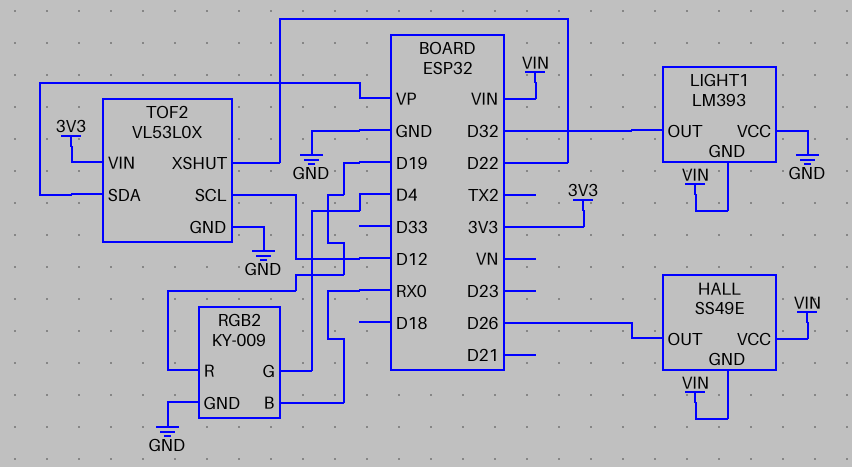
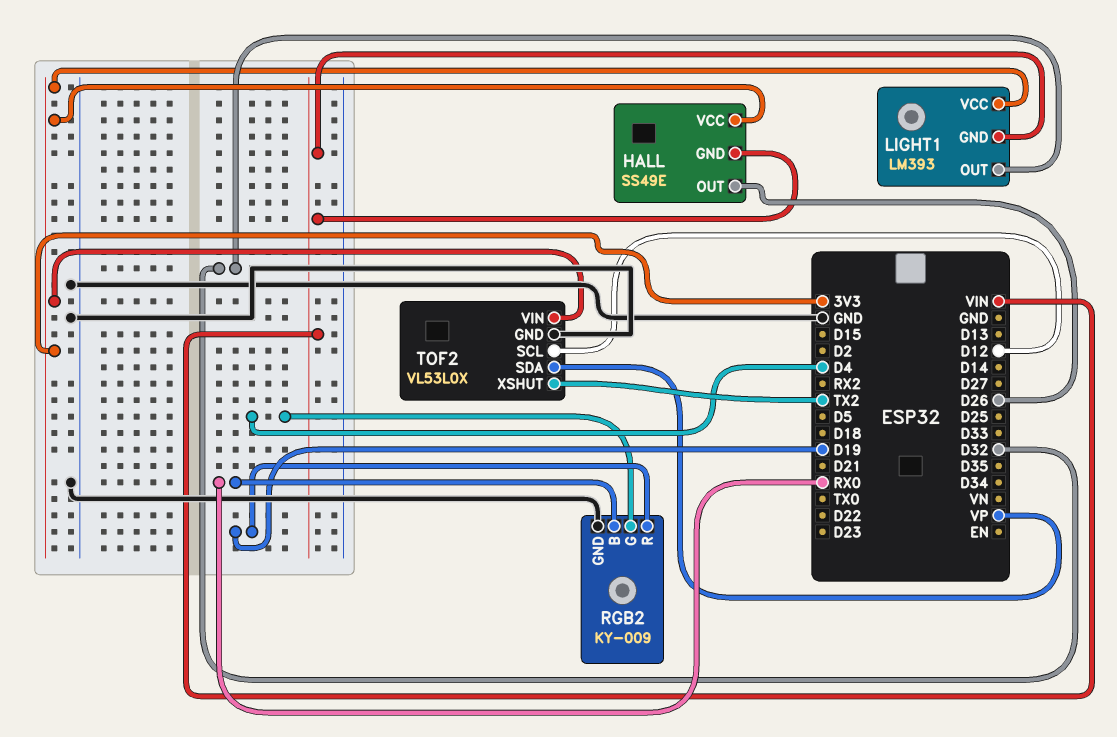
HALL pin VCC: VIN -> 3V3
LIGHT1 pin VCC: GND -> 3V3
TOF2 pin XSHUT: D22 -> TX2

